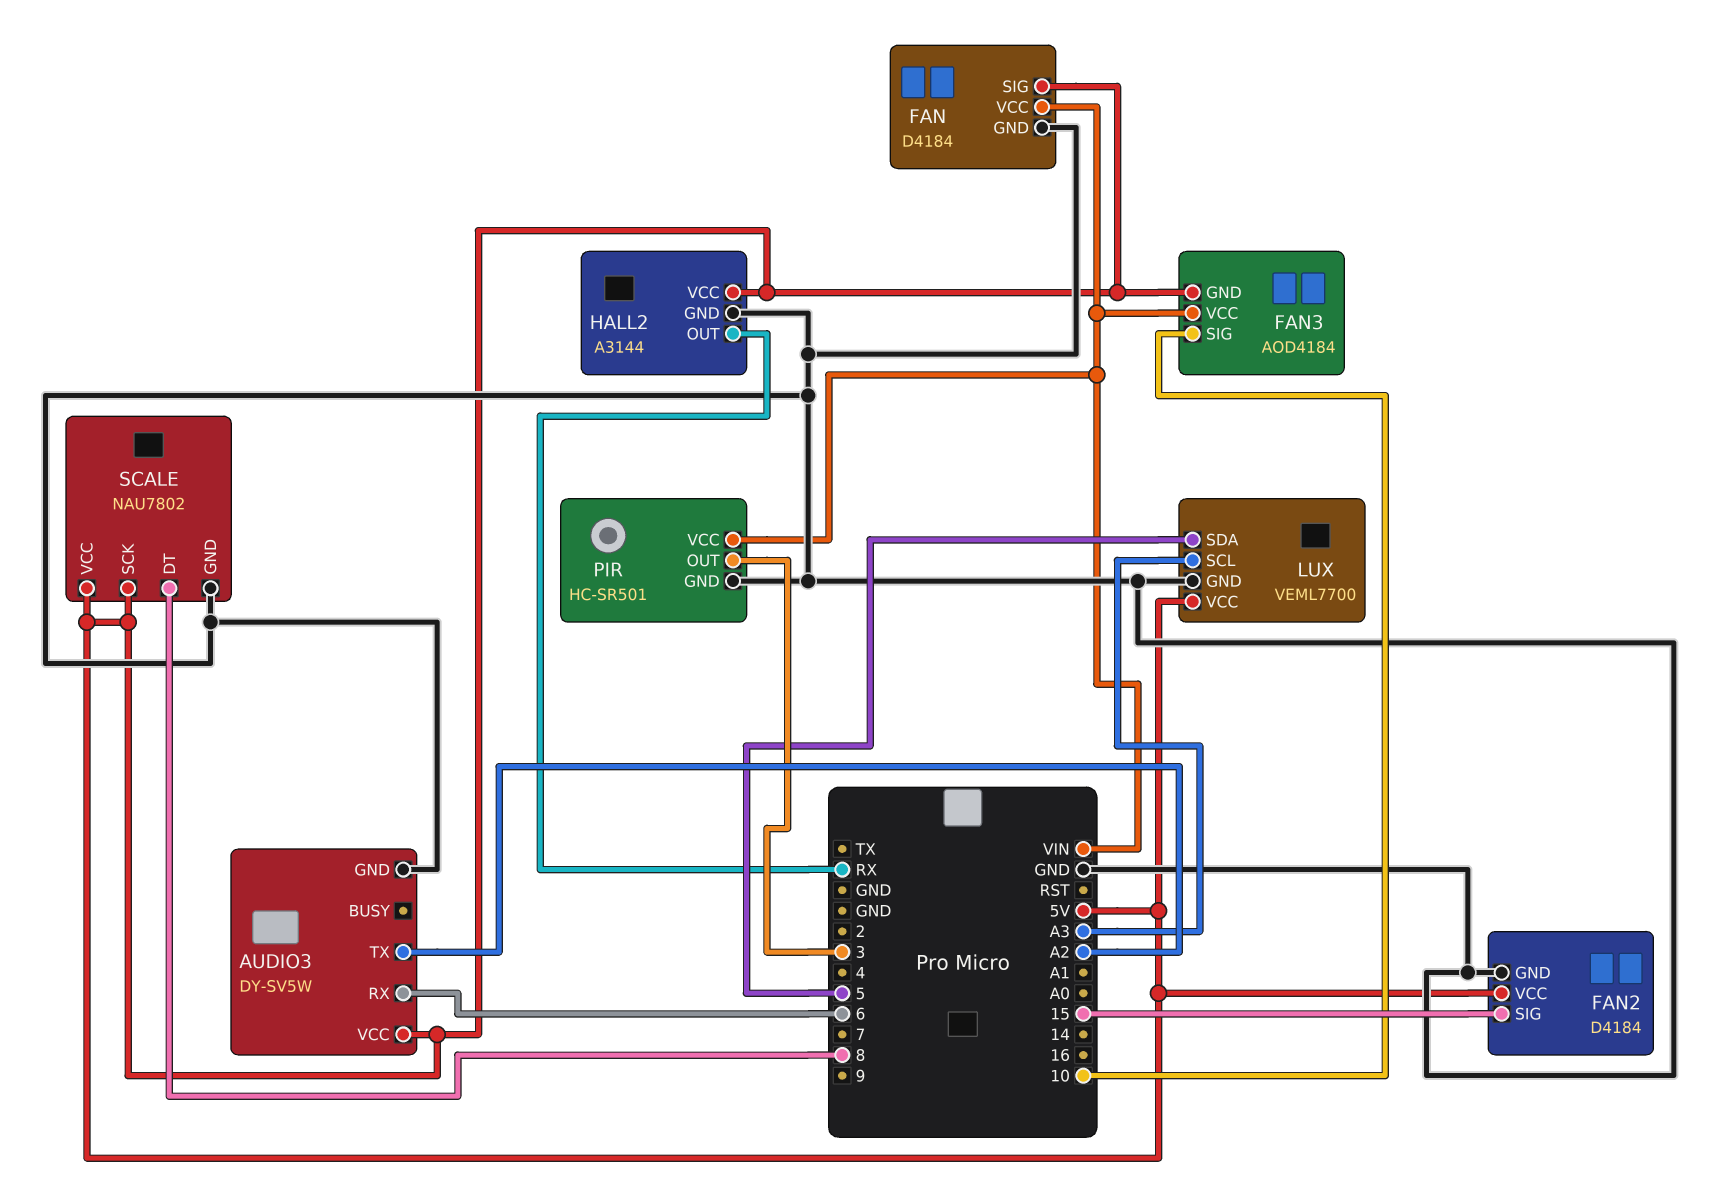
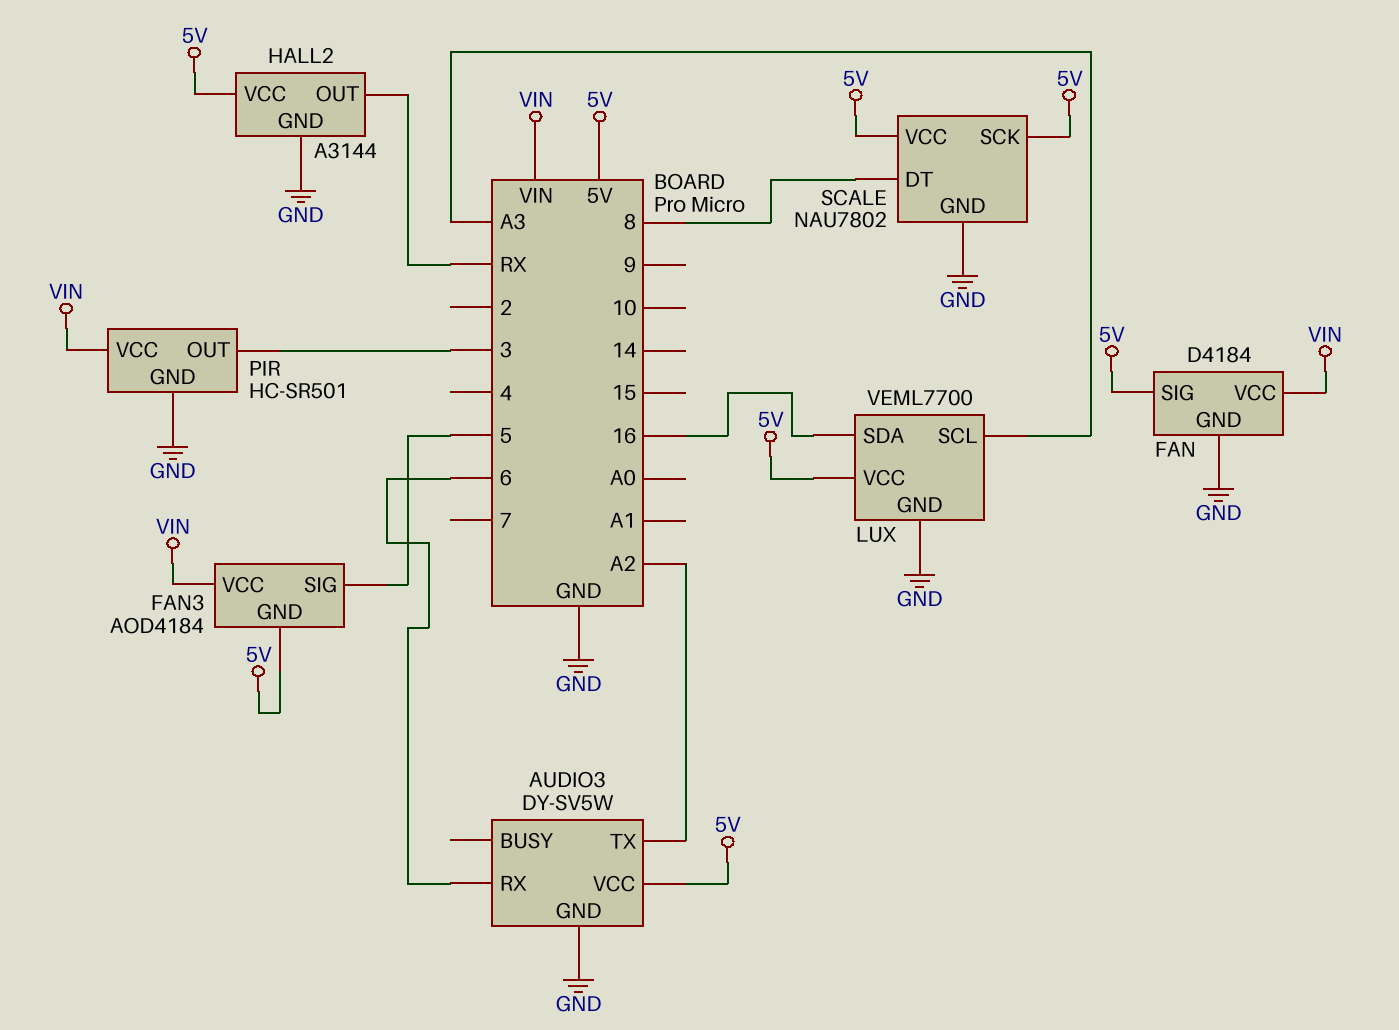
FAN2: D4184 -> none
FAN2 pin GND: GND -> none
FAN2 pin SIG: 15 -> none
FAN2 pin VCC: 5V -> none
FAN3 pin SIG: 10 -> 5
LUX pin SDA: 5 -> 16

